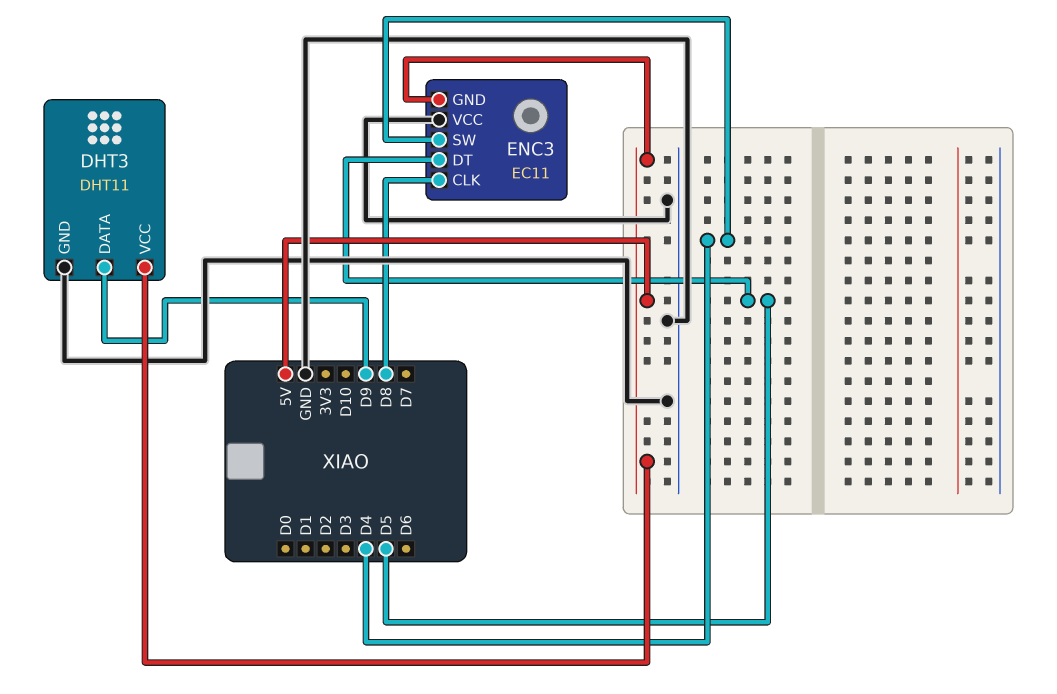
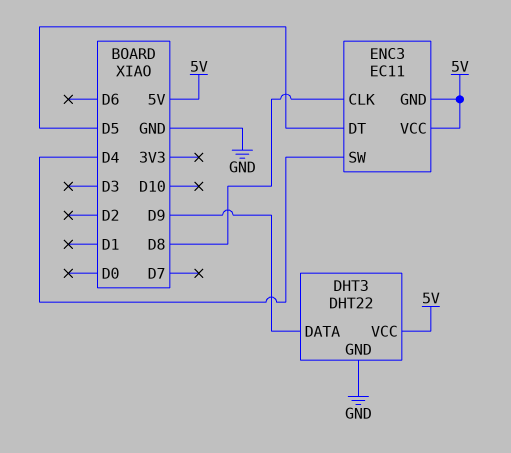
DHT3: DHT11 -> DHT22
ENC3 pin VCC: GND -> 5V

